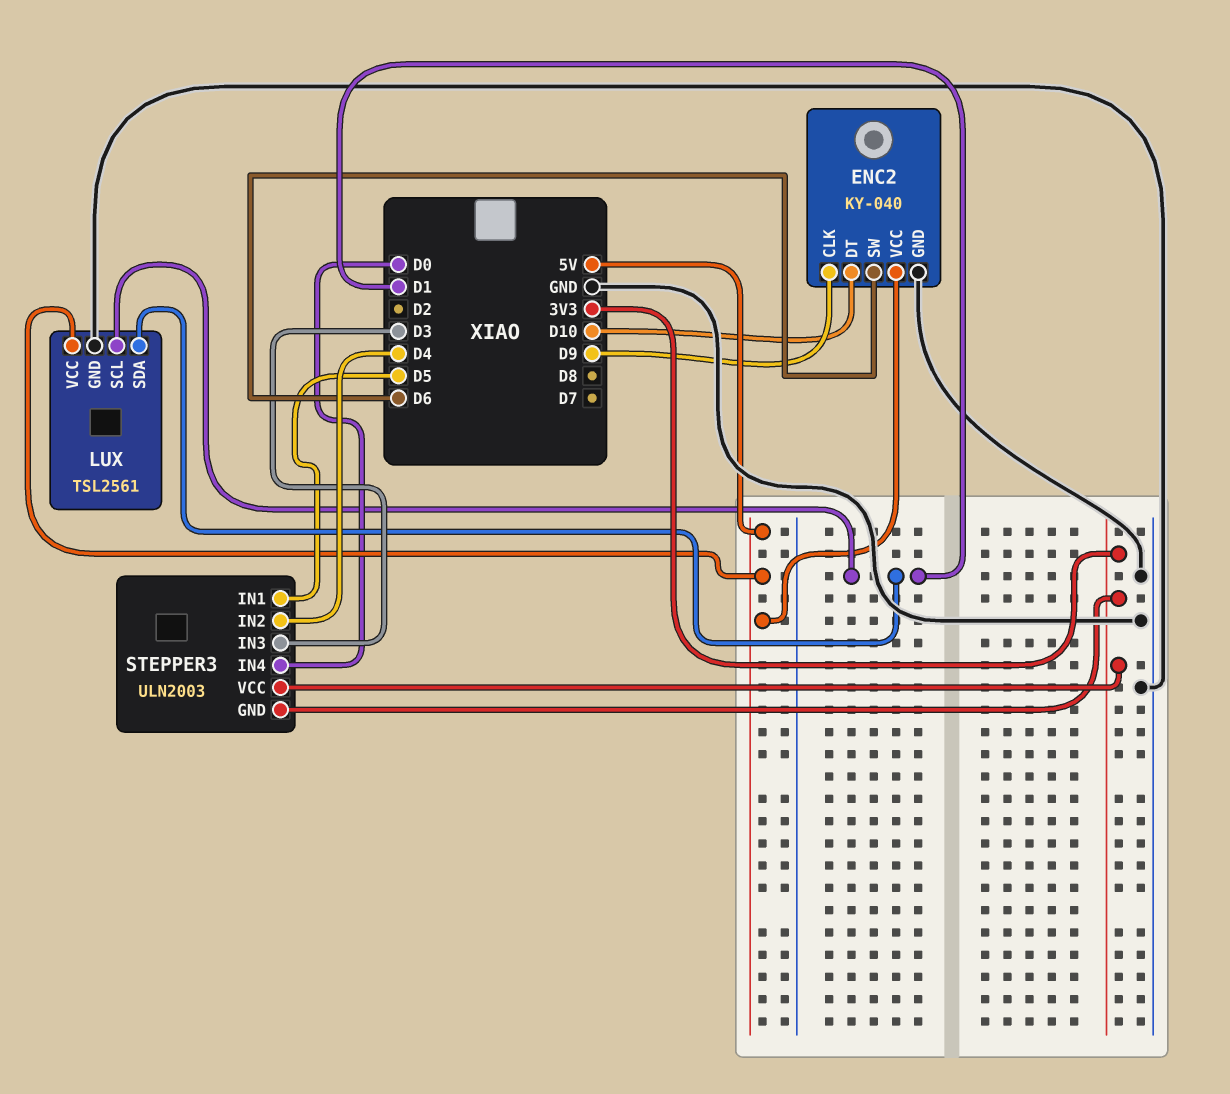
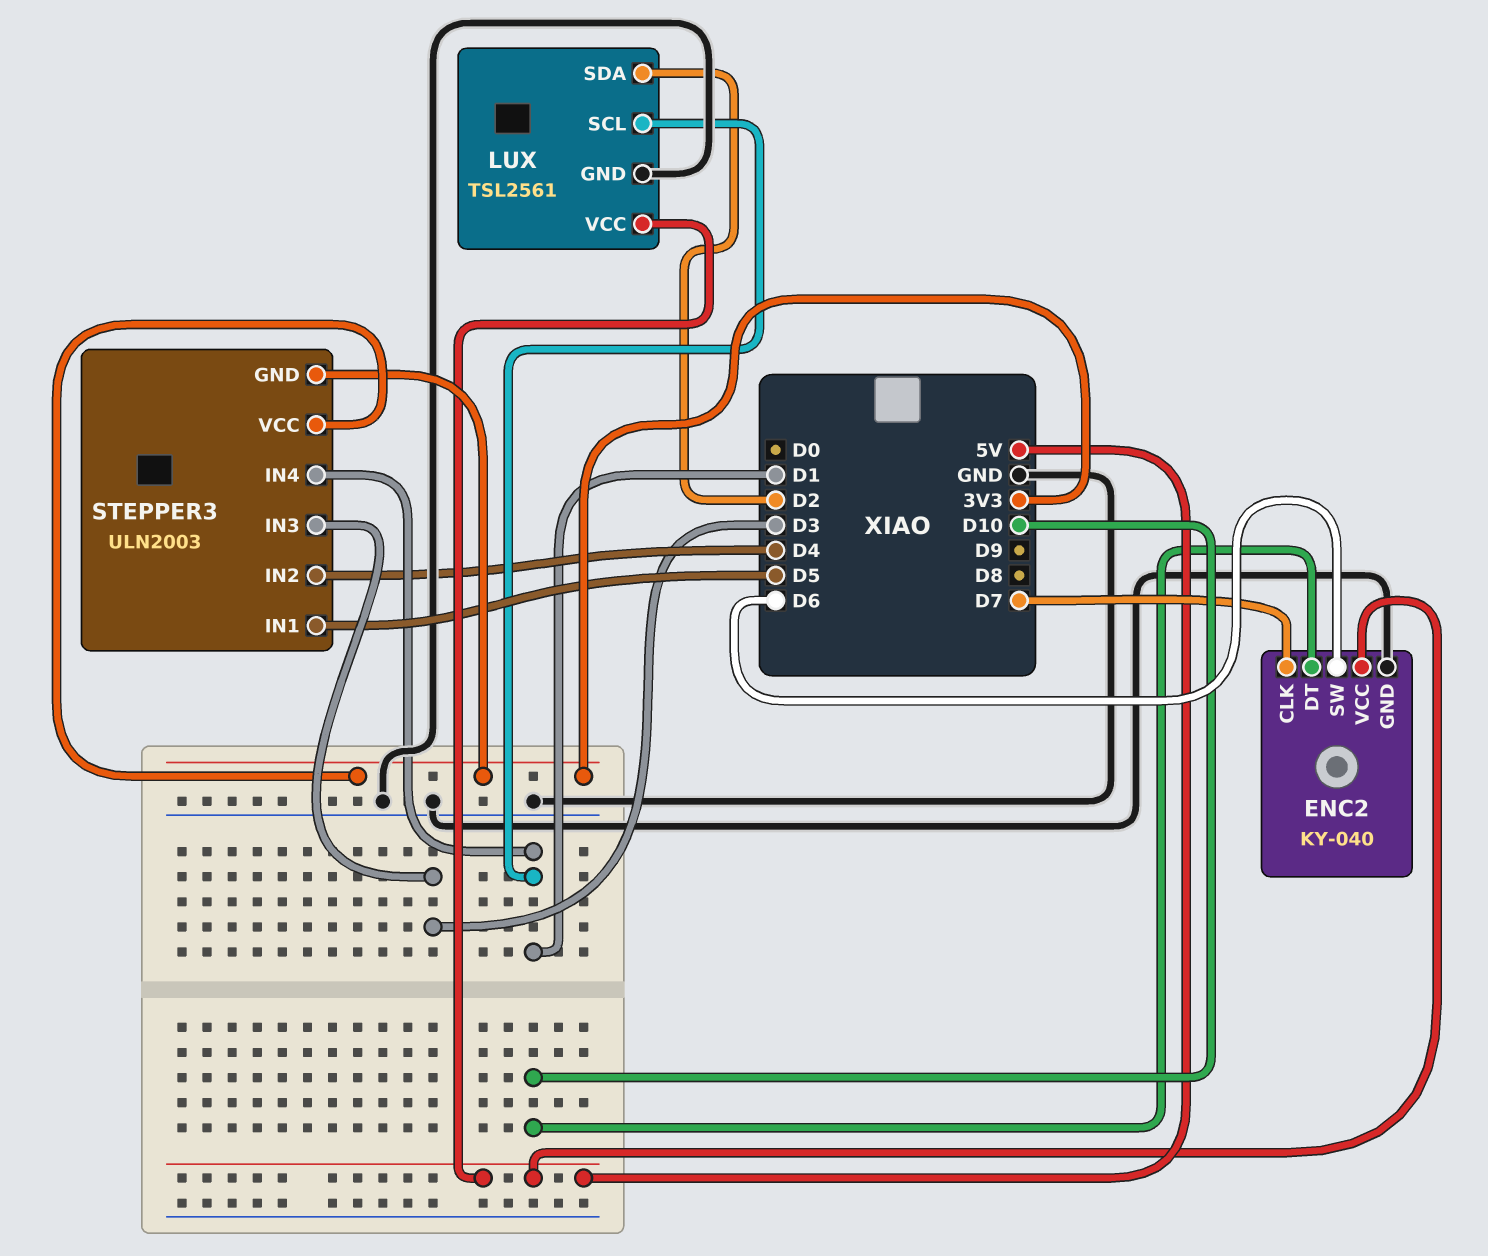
ENC2 pin CLK: D9 -> D7
LUX pin SDA: D1 -> D2
STEPPER3 pin IN4: D0 -> D1

